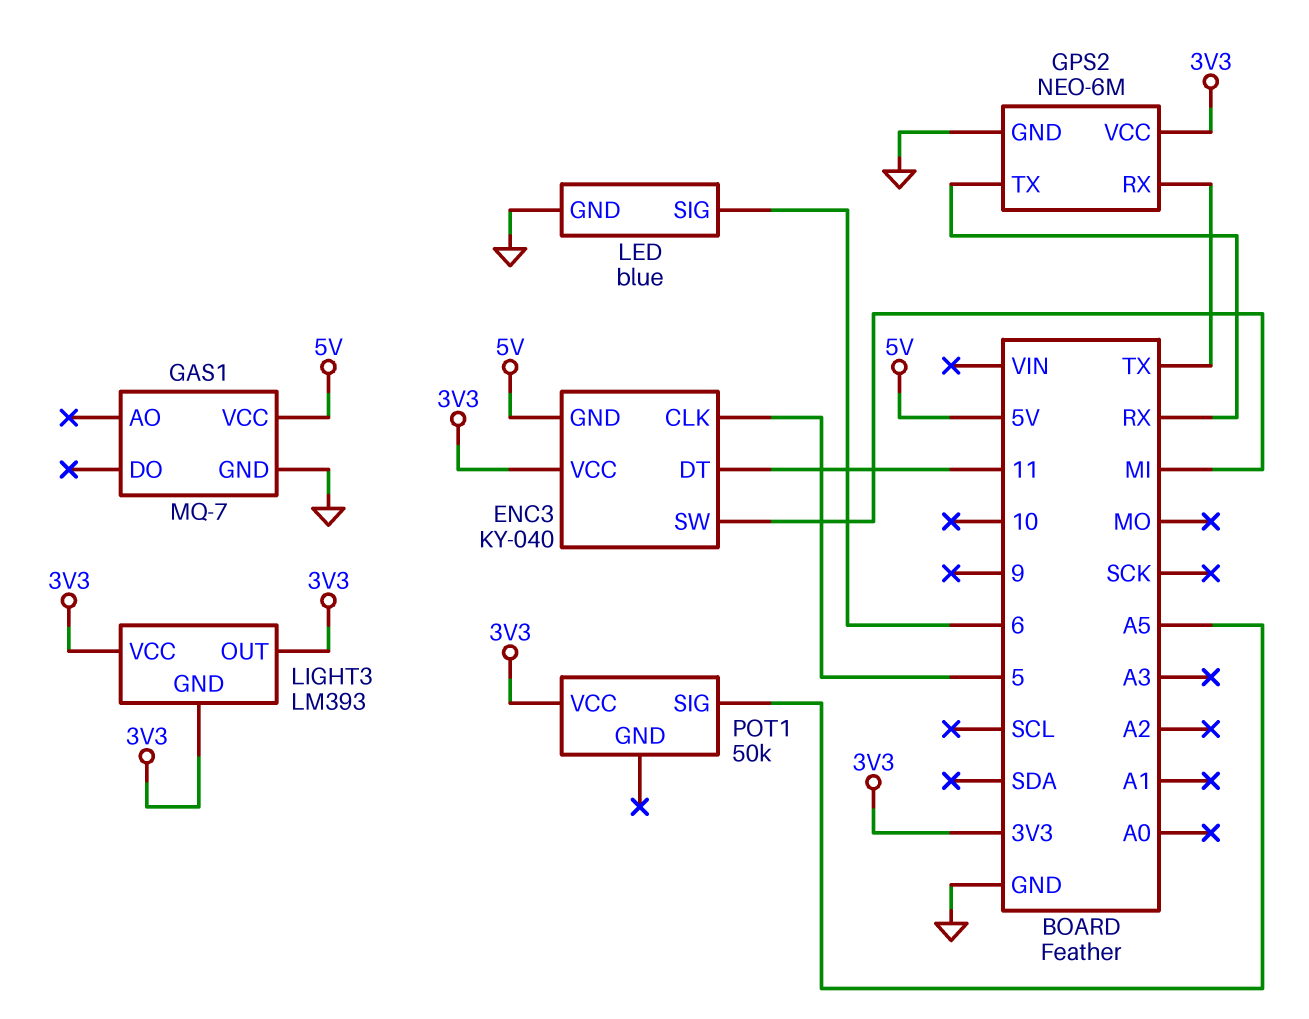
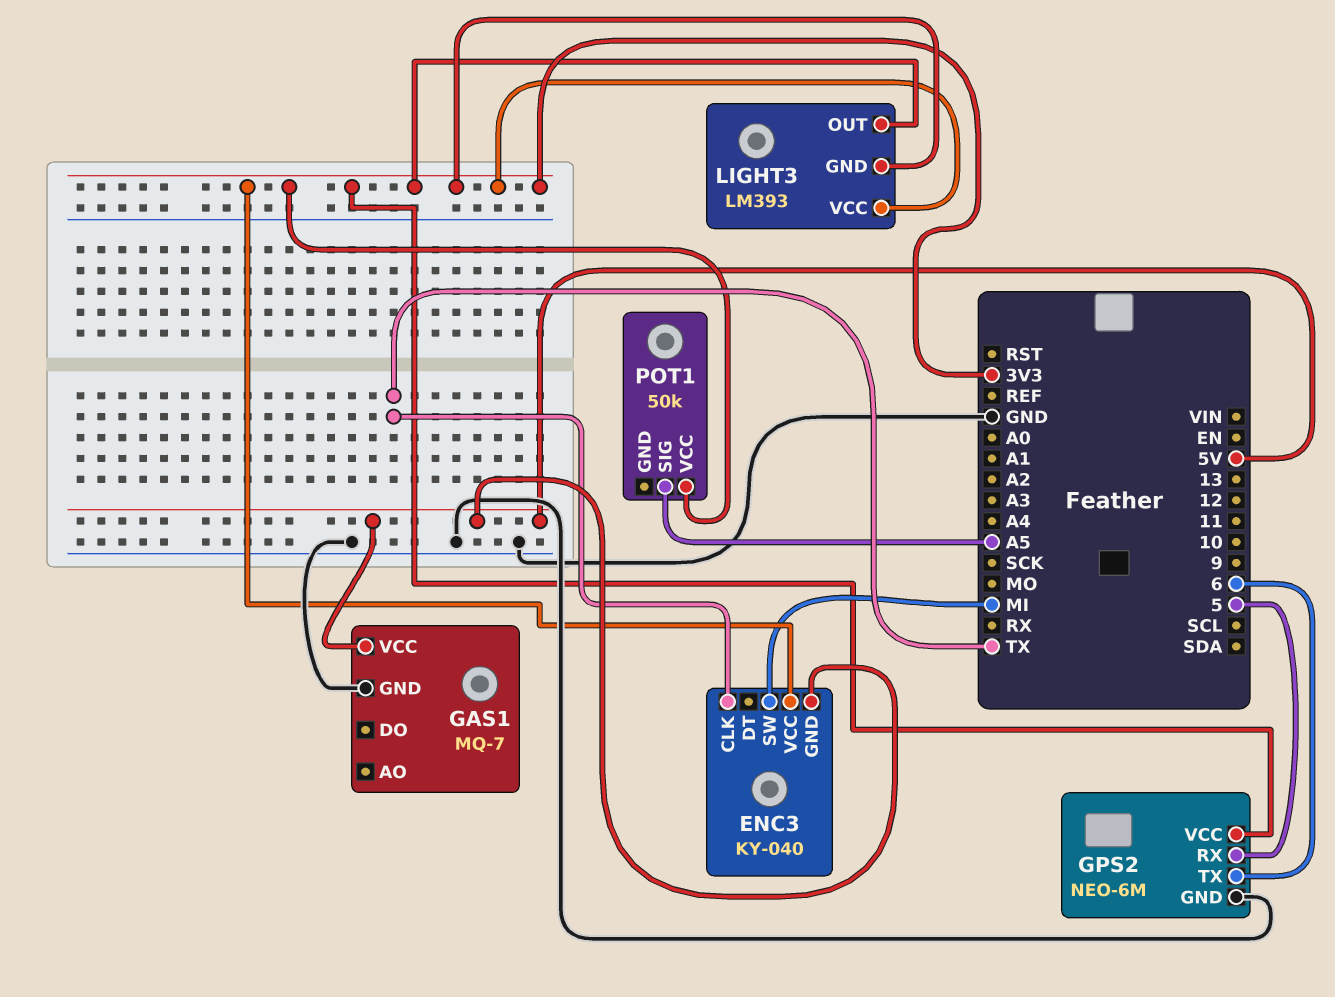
ENC3 pin CLK: 5 -> TX
ENC3 pin DT: 11 -> none
GPS2 pin RX: TX -> 5
GPS2 pin TX: RX -> 6
LED: blue -> none
LED pin GND: GND -> none
LED pin SIG: 6 -> none

